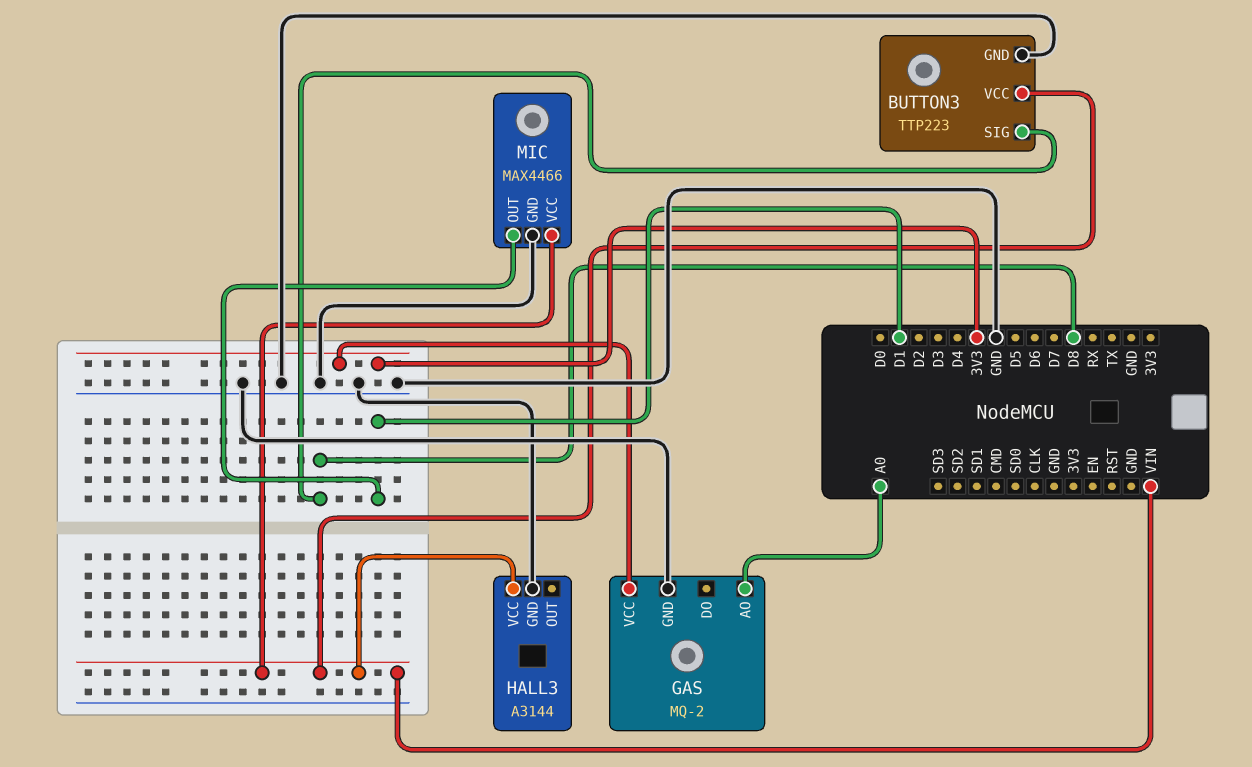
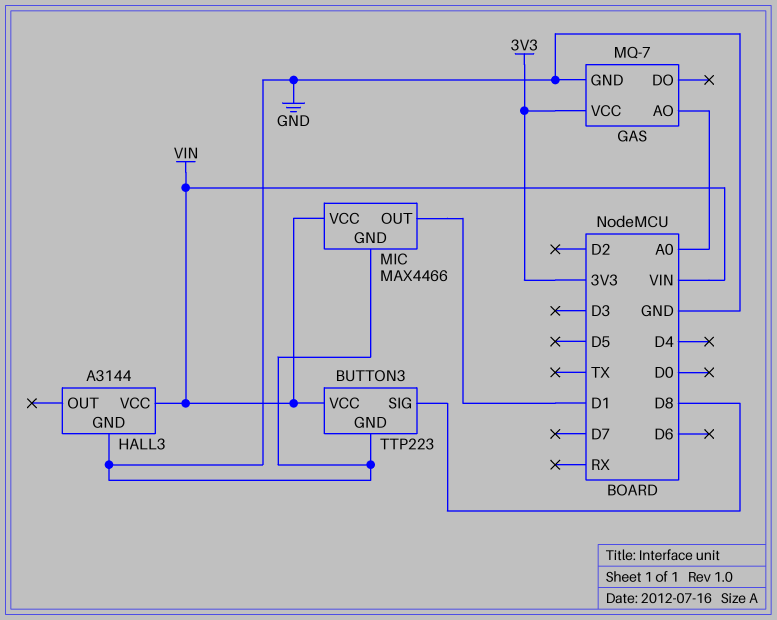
GAS: MQ-2 -> MQ-7

